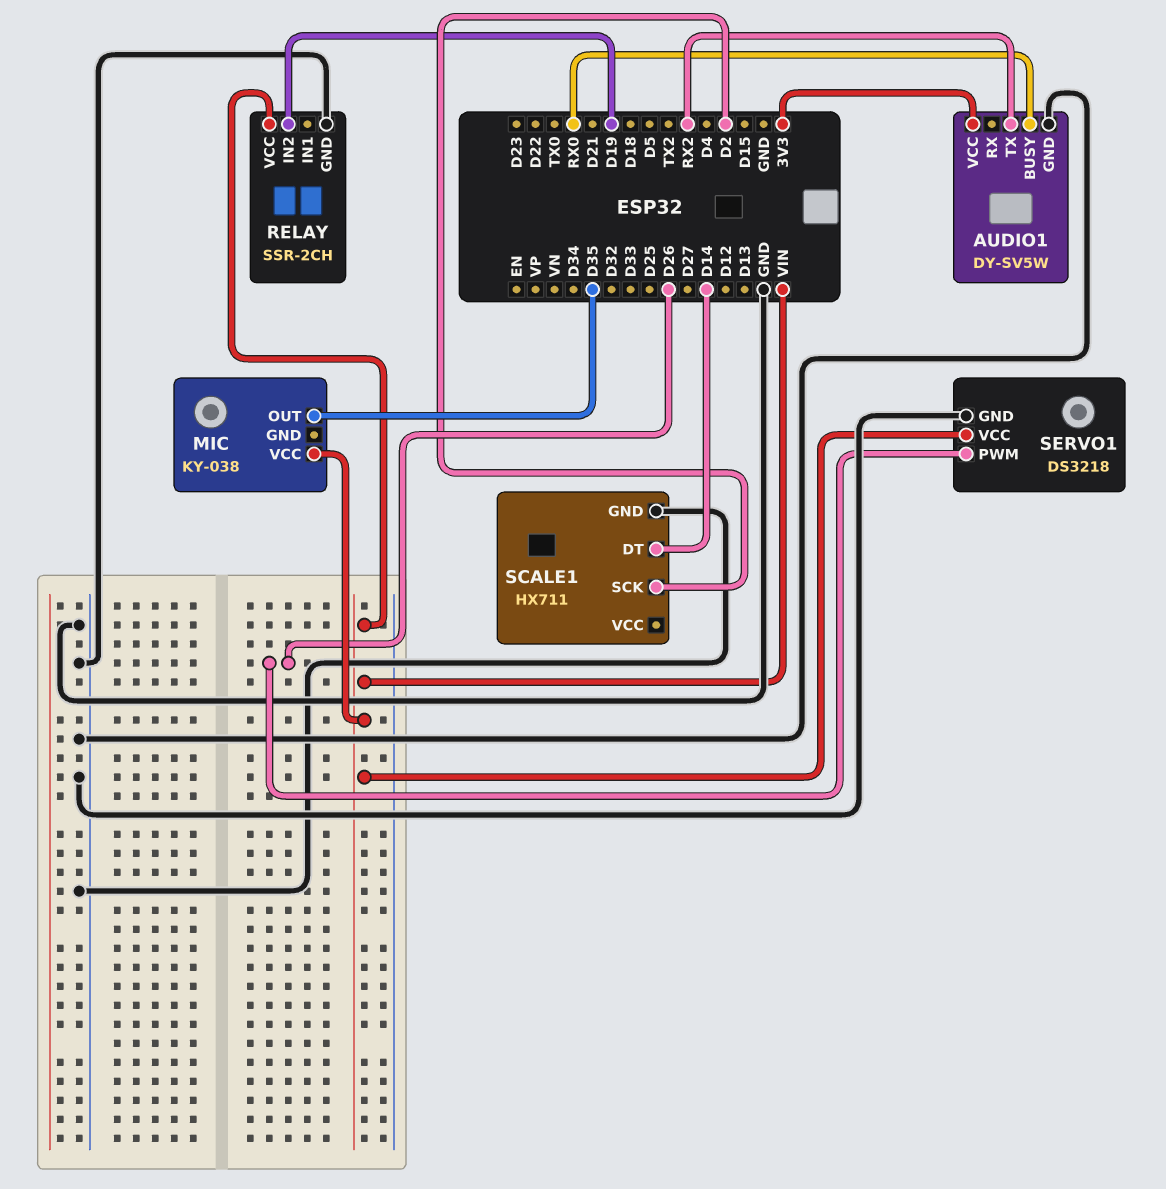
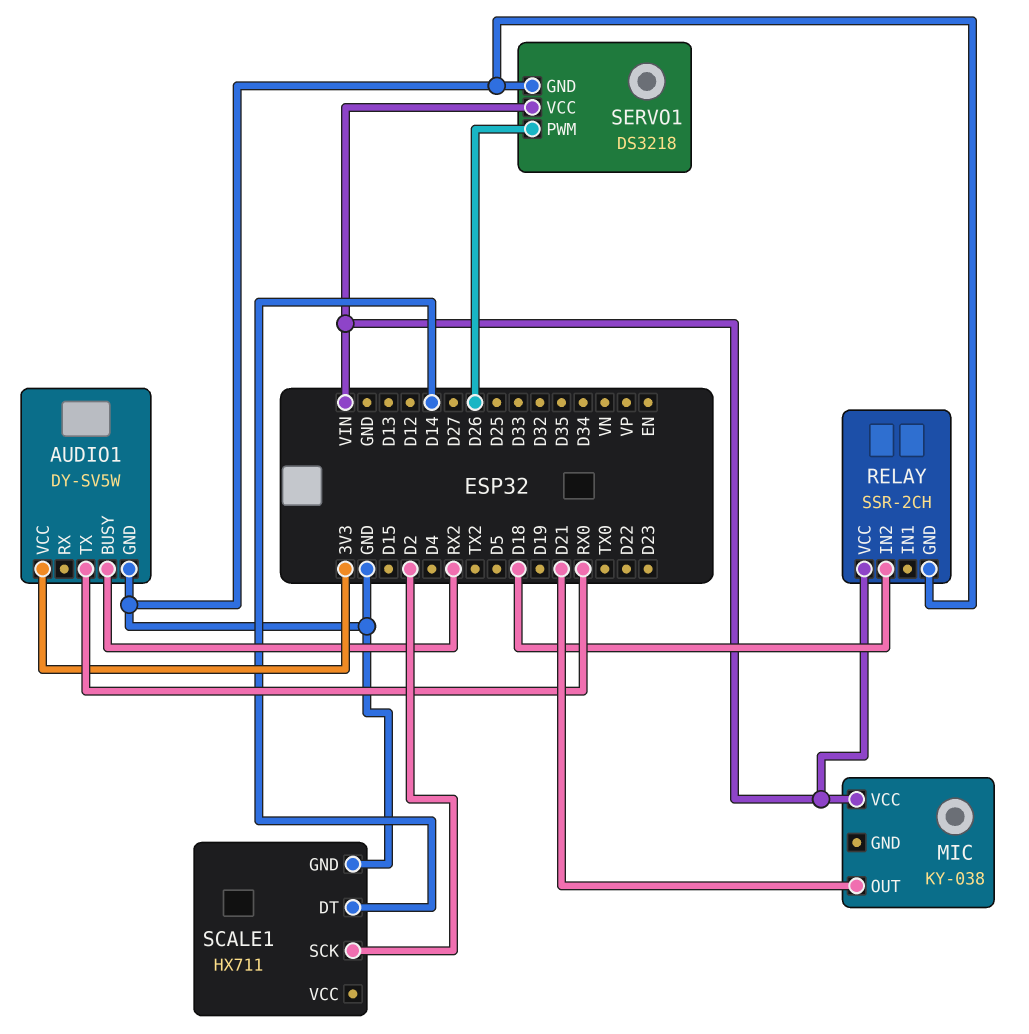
AUDIO1 pin BUSY: RX0 -> RX2
AUDIO1 pin TX: RX2 -> RX0
MIC pin OUT: D35 -> D21
RELAY pin IN2: D19 -> D18

